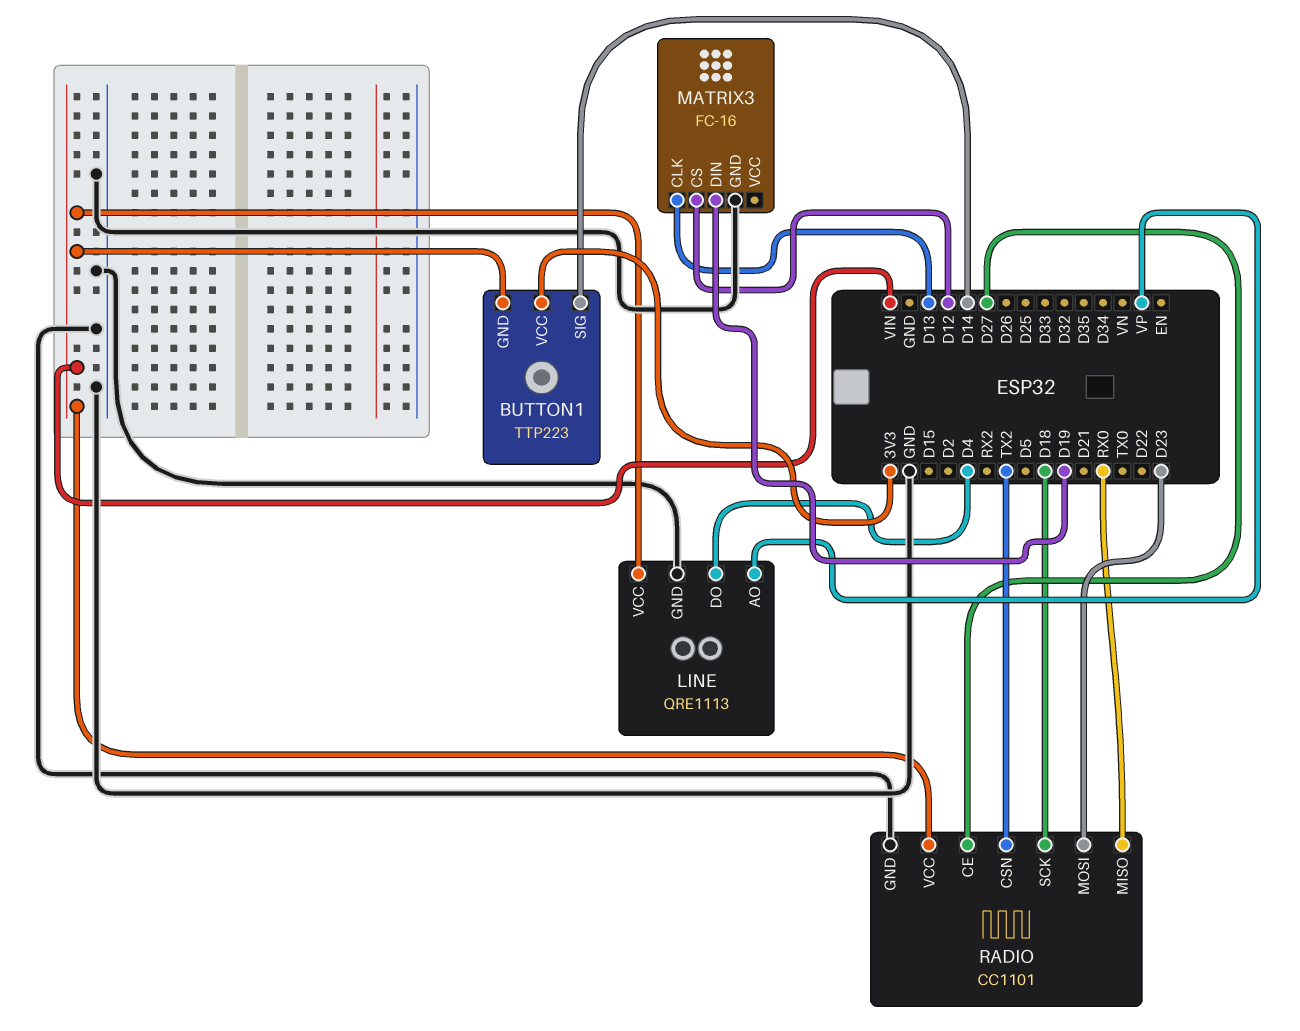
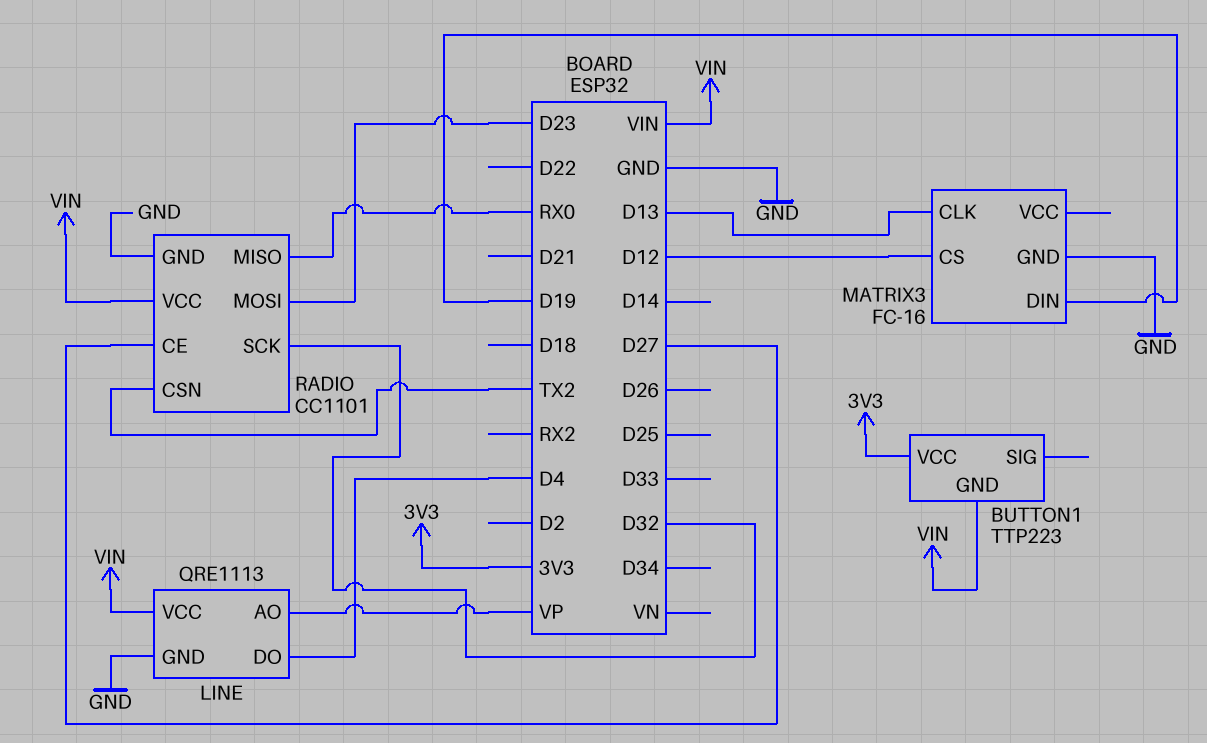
BUTTON1 pin SIG: D14 -> none
RADIO pin SCK: D18 -> D32

